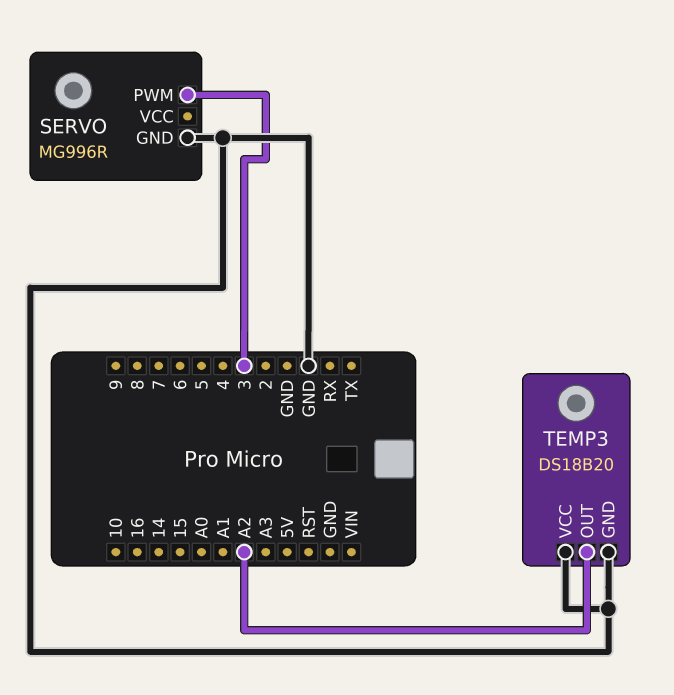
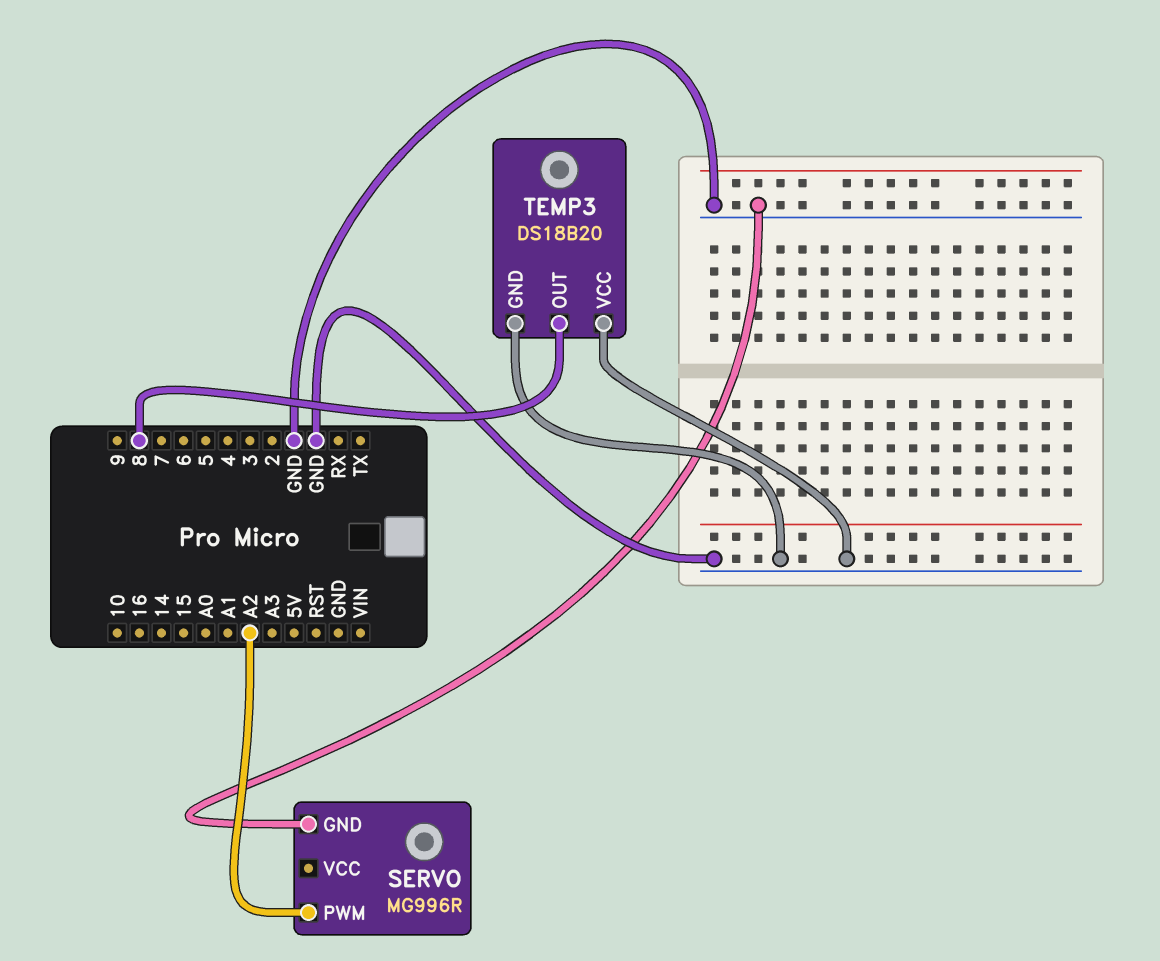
SERVO pin PWM: 3 -> A2
TEMP3 pin OUT: A2 -> 8

